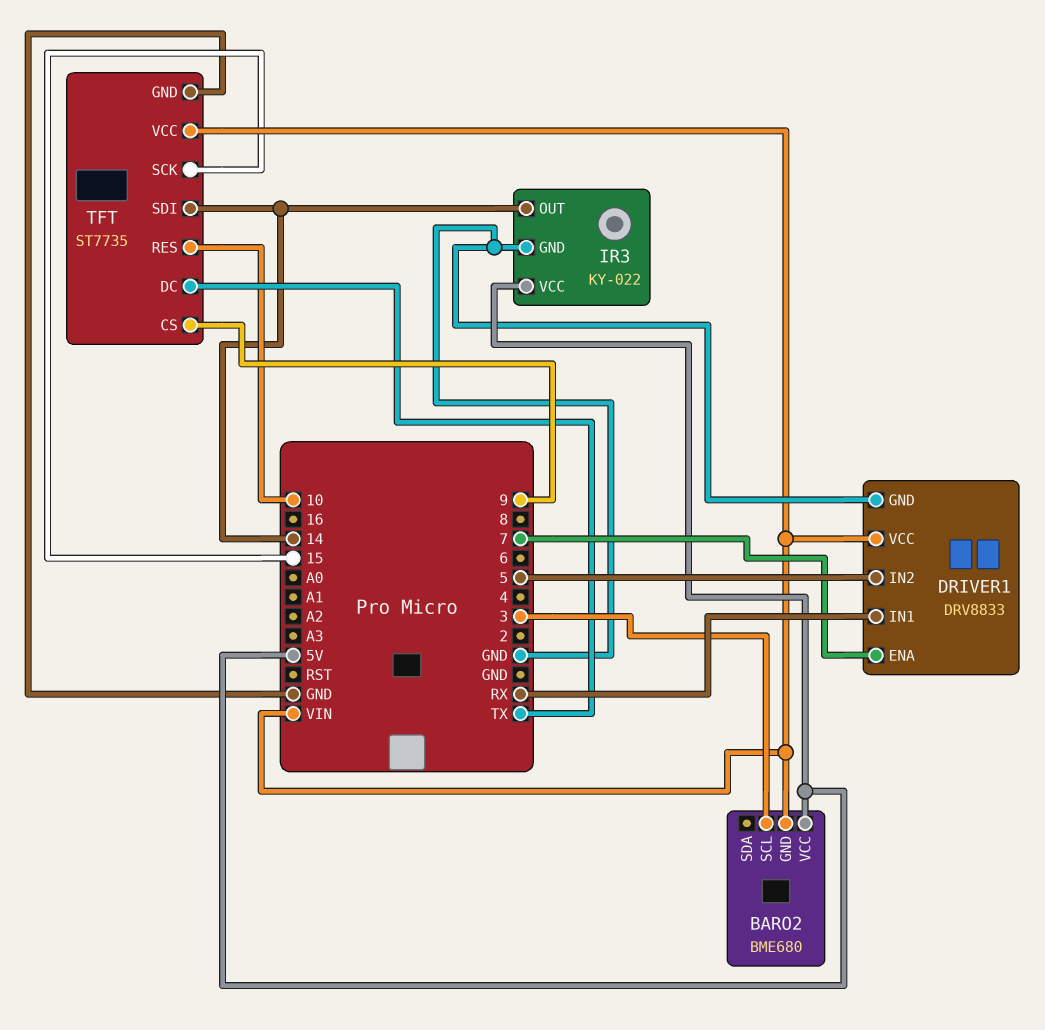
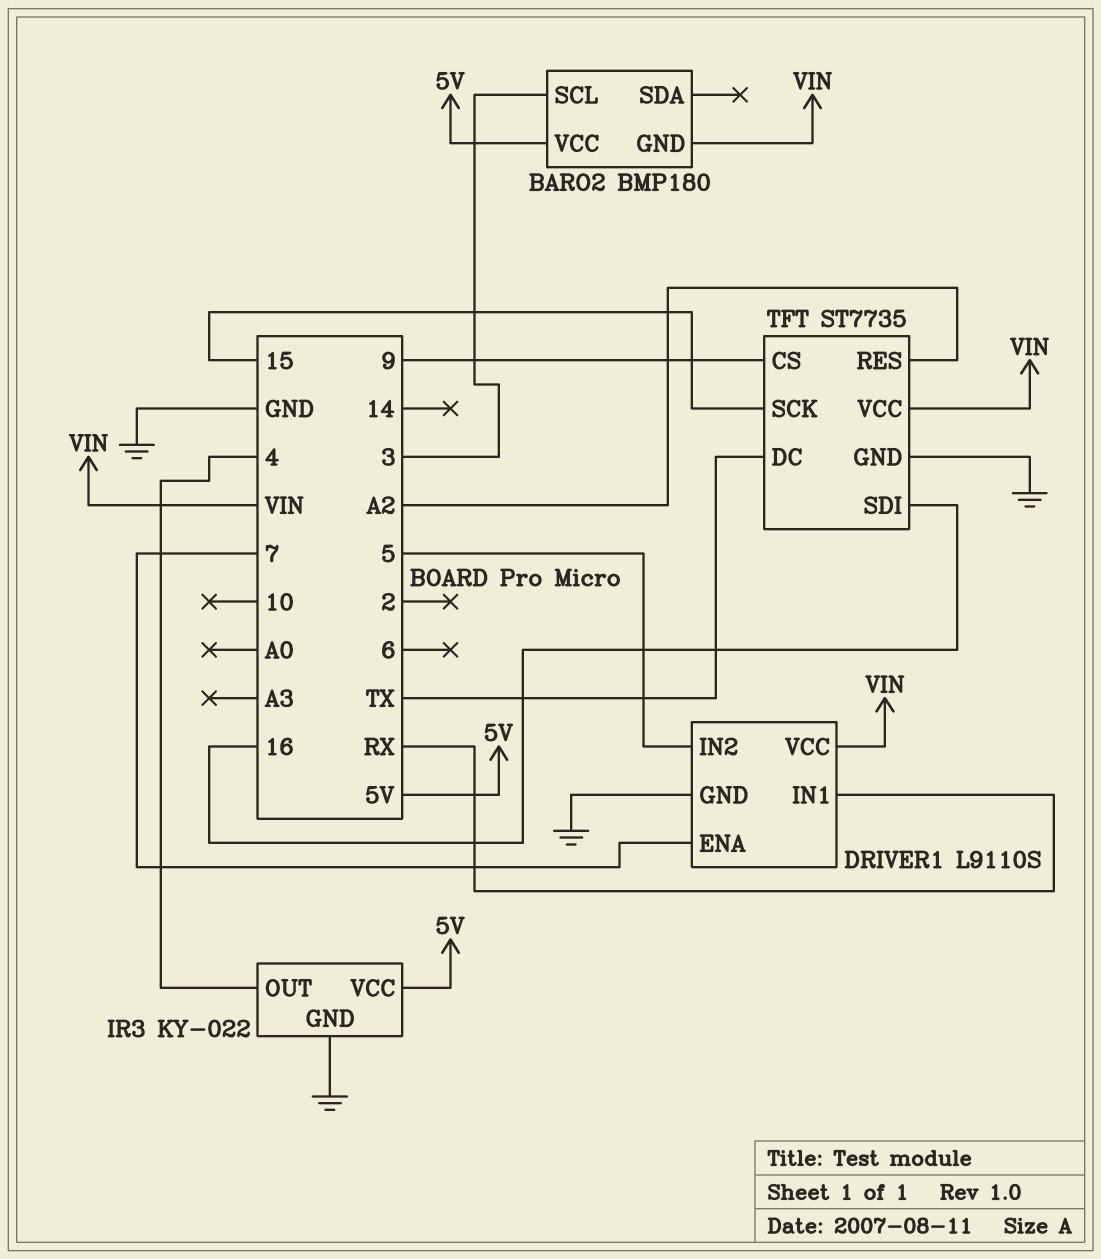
BARO2: BME680 -> BMP180
DRIVER1: DRV8833 -> L9110S
IR3 pin OUT: 14 -> 4
TFT pin RES: 10 -> A2
TFT pin SDI: 14 -> 16

